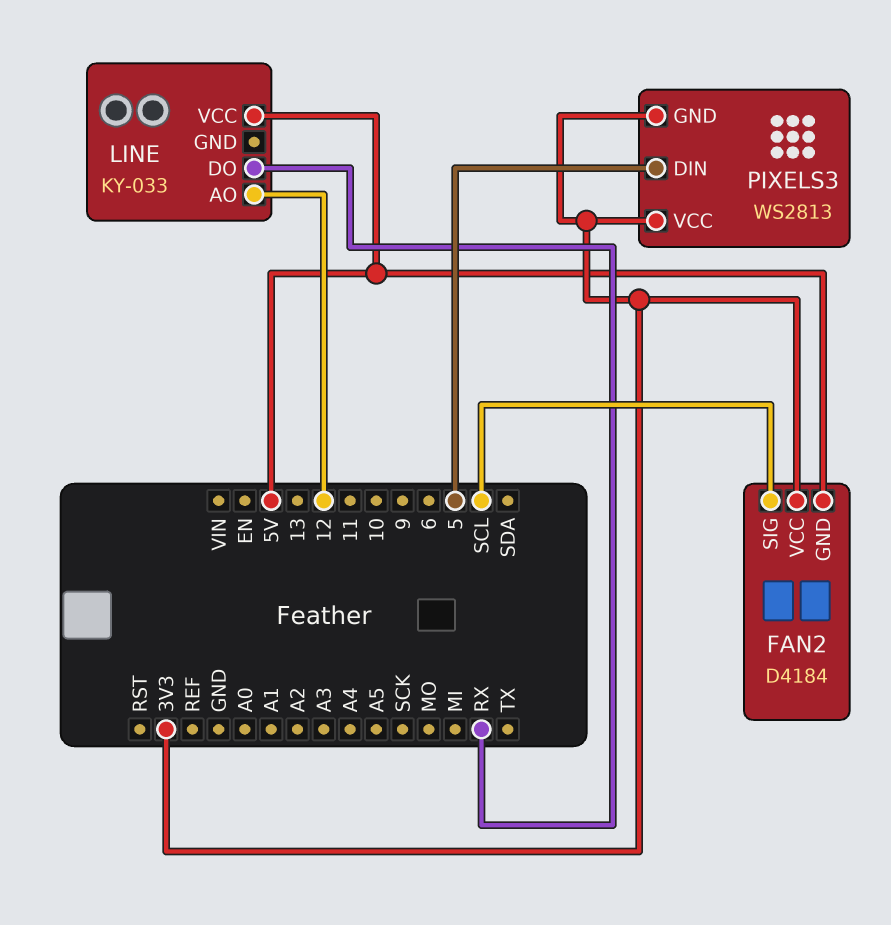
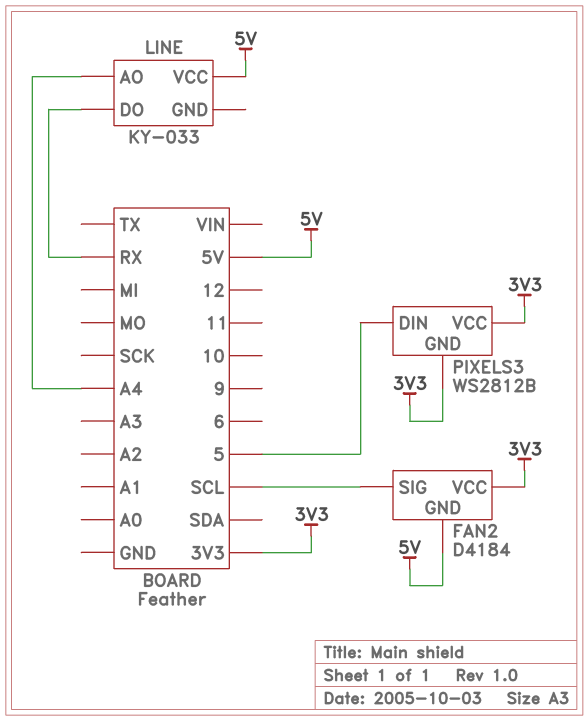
LINE pin AO: 12 -> A4
PIXELS3: WS2813 -> WS2812B

